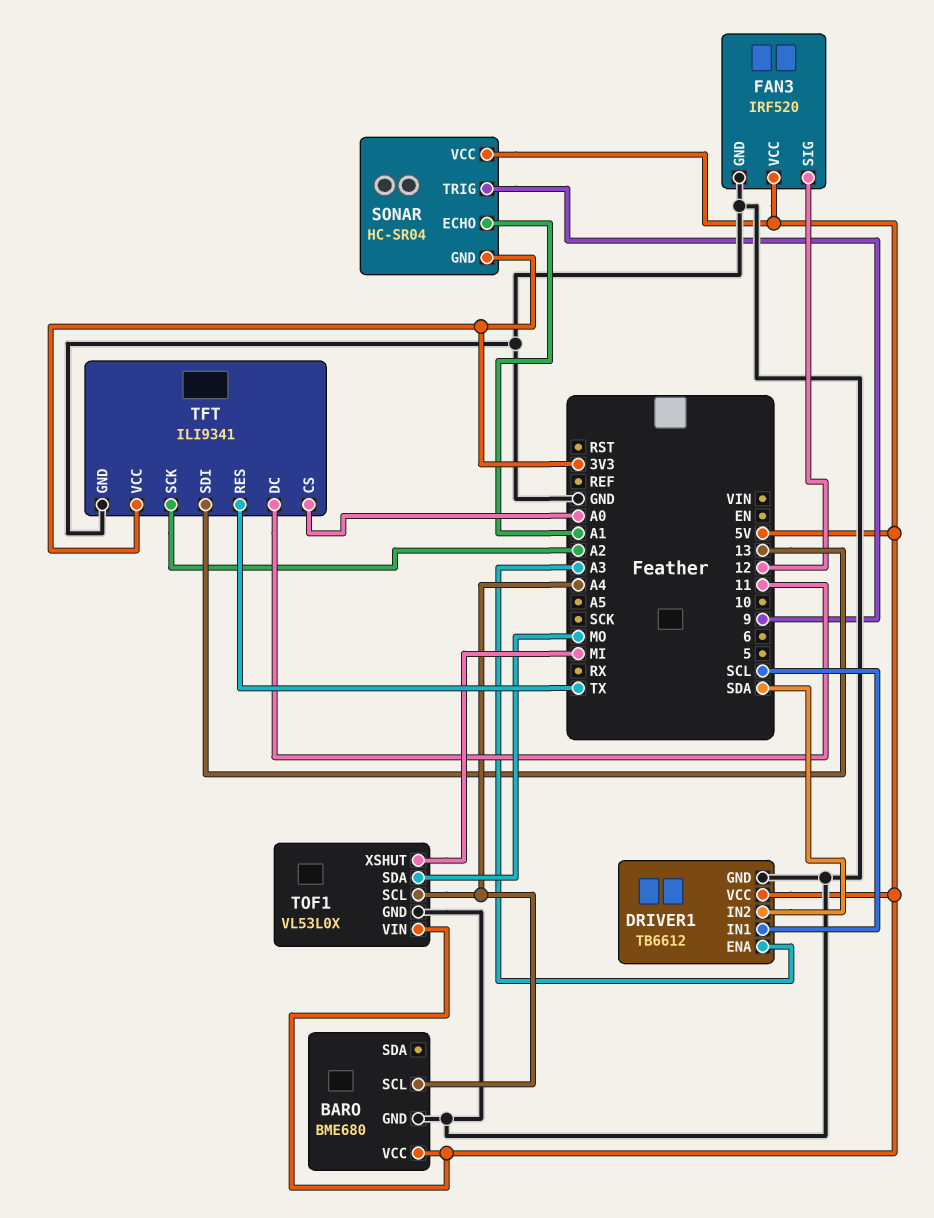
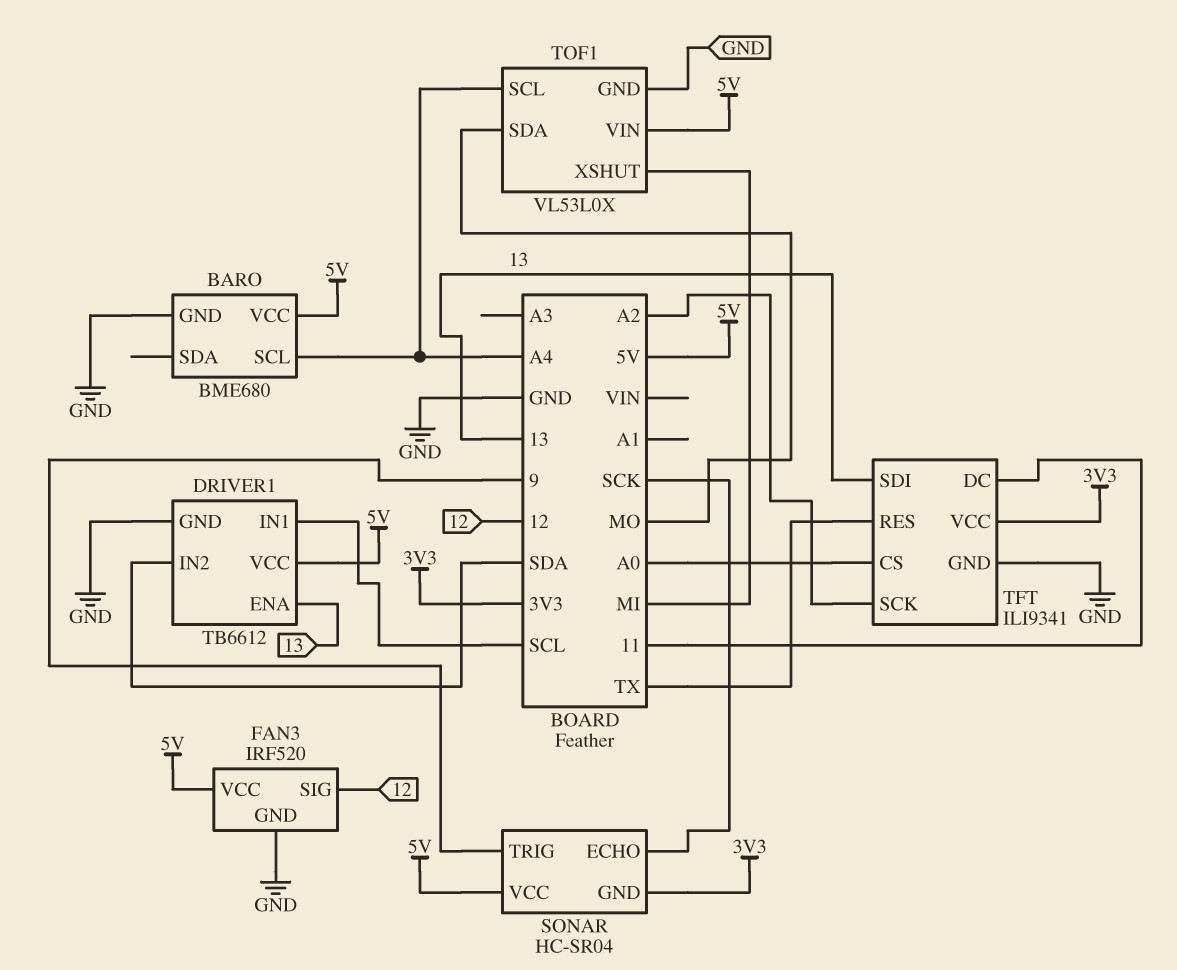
DRIVER1 pin ENA: A3 -> 13
SONAR pin ECHO: A1 -> SCK

